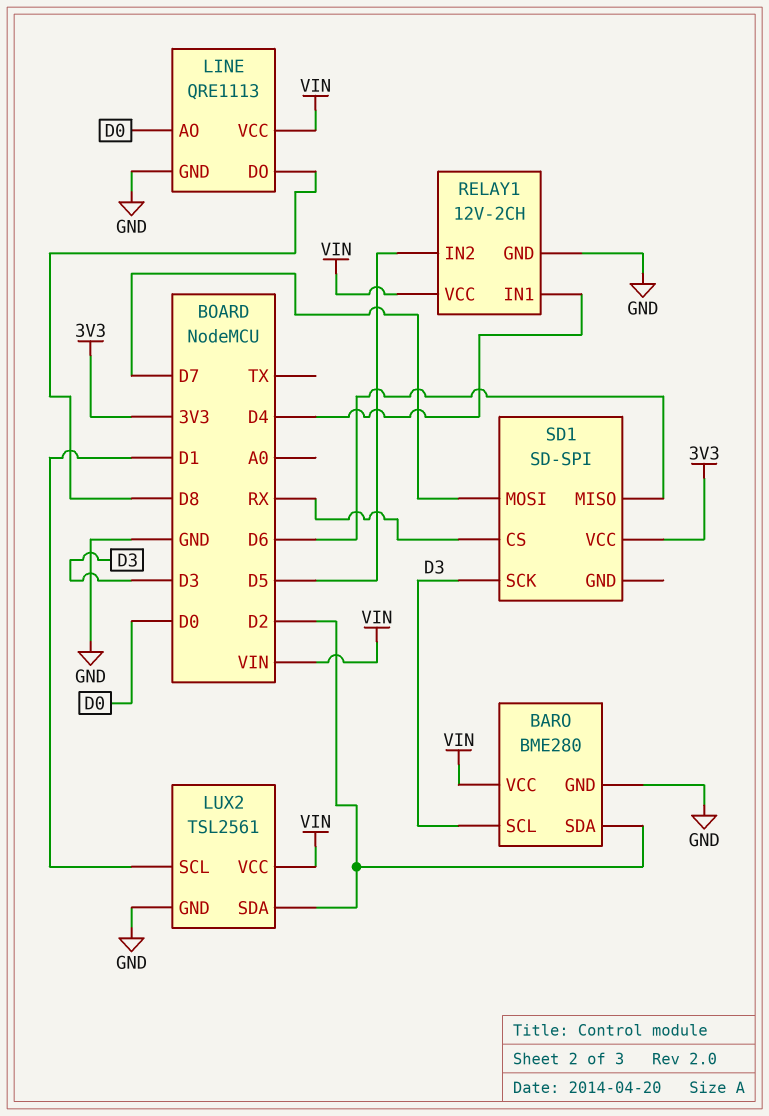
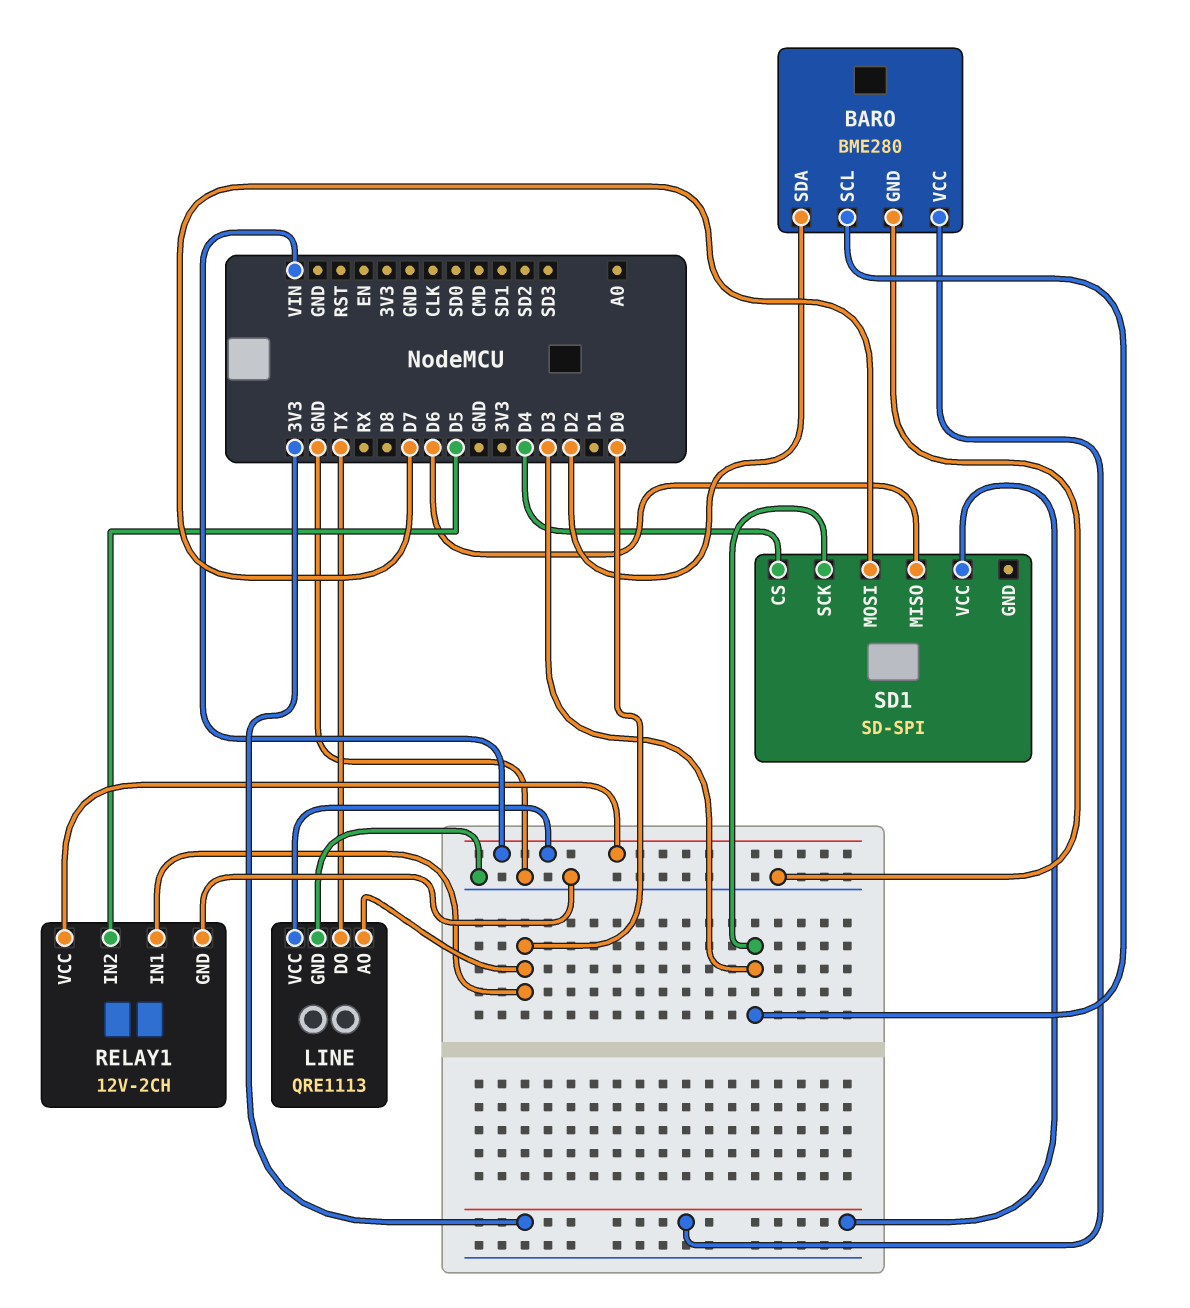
BARO pin VCC: VIN -> 3V3
LINE pin DO: D8 -> TX
LUX2: TSL2561 -> none
LUX2 pin GND: GND -> none
LUX2 pin SCL: D1 -> none
LUX2 pin SDA: D2 -> none
LUX2 pin VCC: VIN -> none
RELAY1 pin IN1: D4 -> D0
SD1 pin CS: RX -> D4

